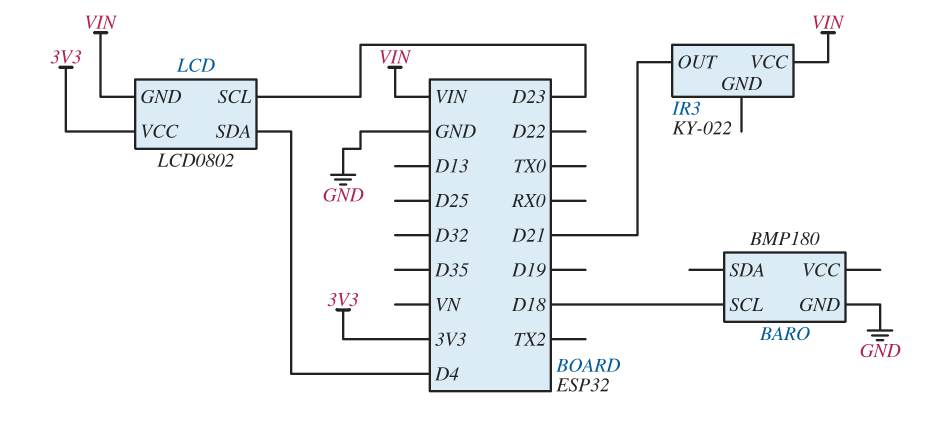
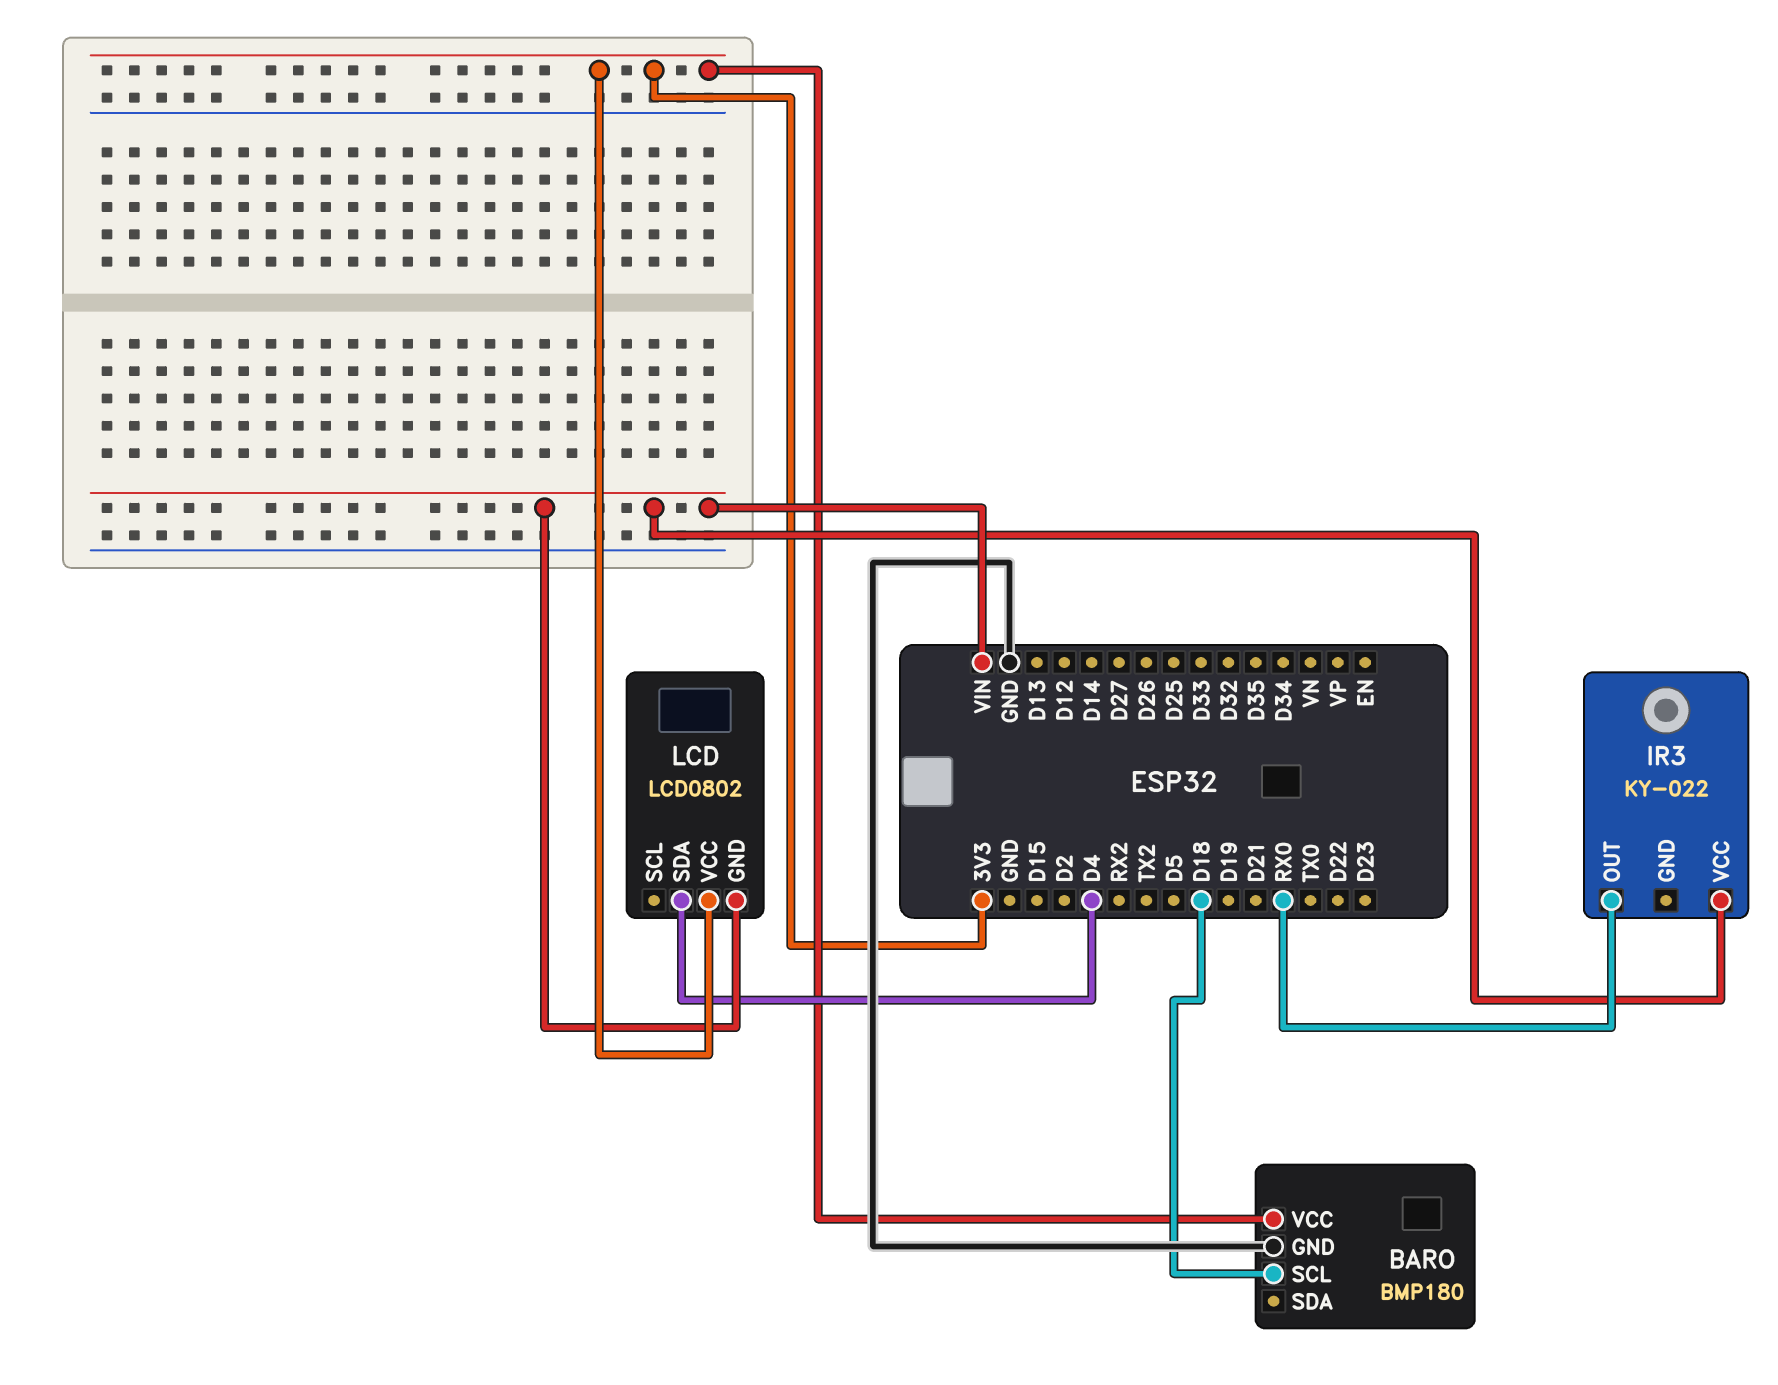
BARO pin VCC: none -> 3V3
IR3 pin OUT: D21 -> RX0
LCD pin SCL: D23 -> none

